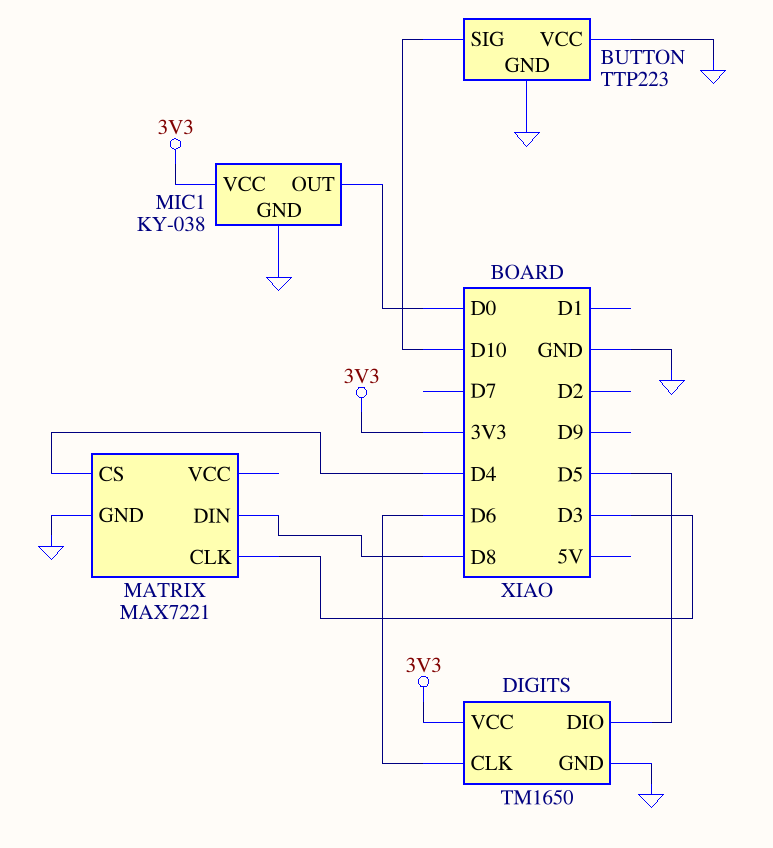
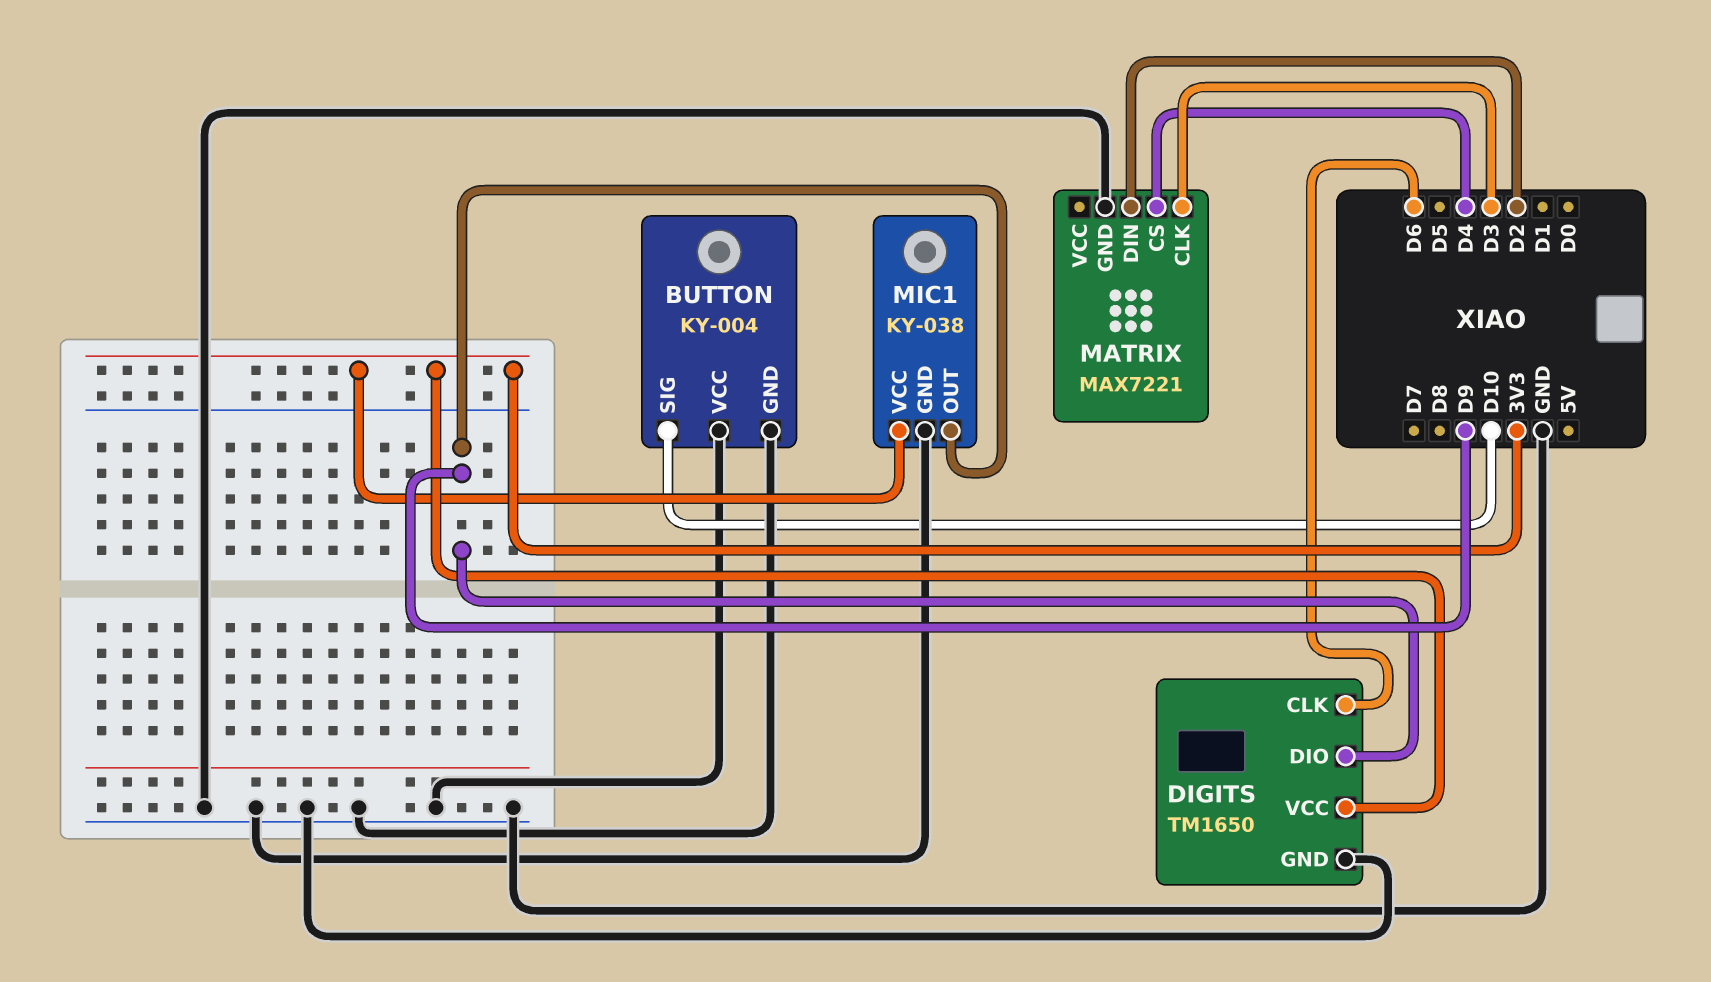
BUTTON: TTP223 -> KY-004
DIGITS pin DIO: D5 -> D9
MATRIX pin DIN: D8 -> D2
MIC1 pin OUT: D0 -> D9

